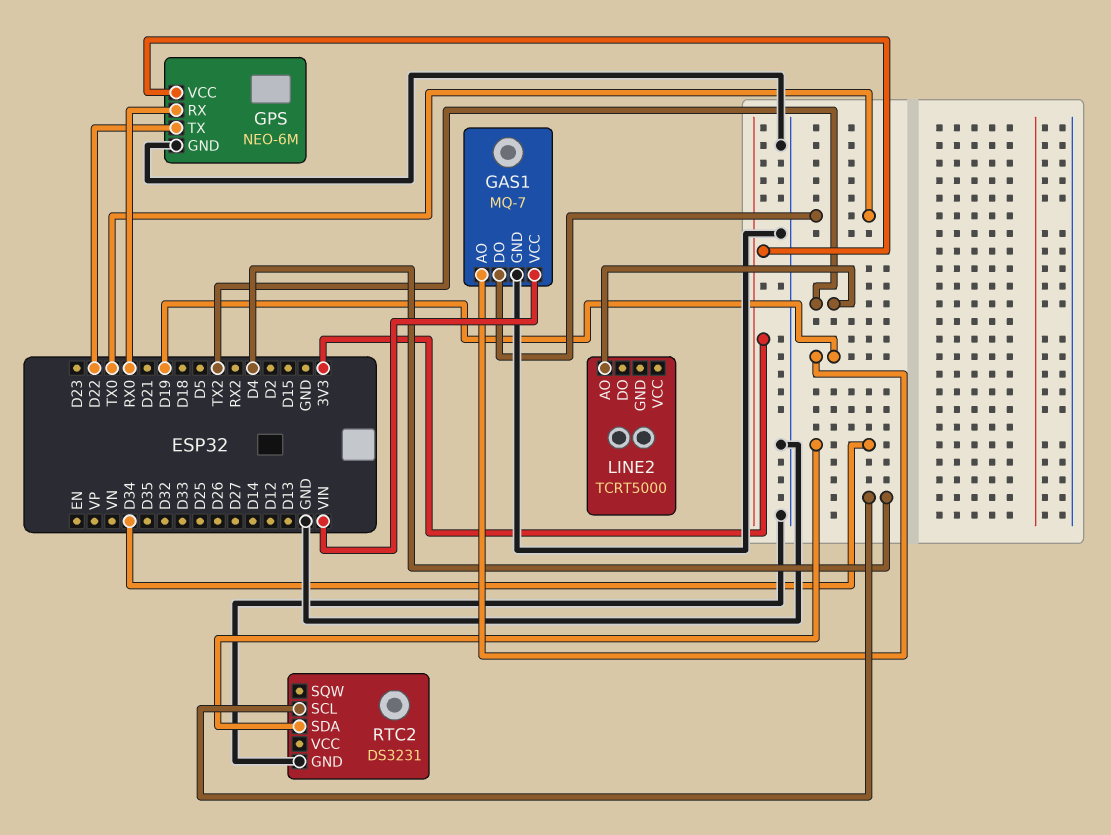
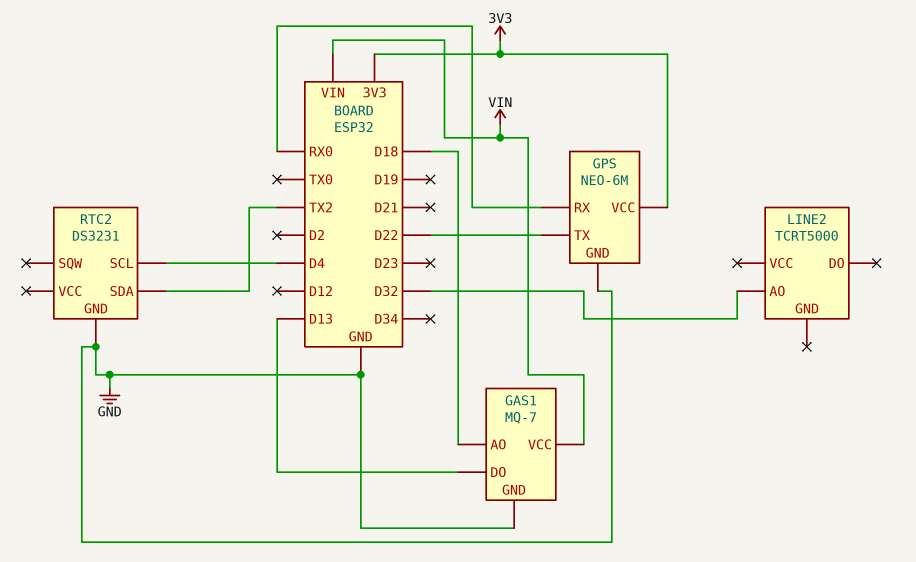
GAS1 pin AO: D19 -> D18
GAS1 pin DO: TX0 -> D13
LINE2 pin AO: TX2 -> D32
RTC2 pin SDA: D34 -> TX2

